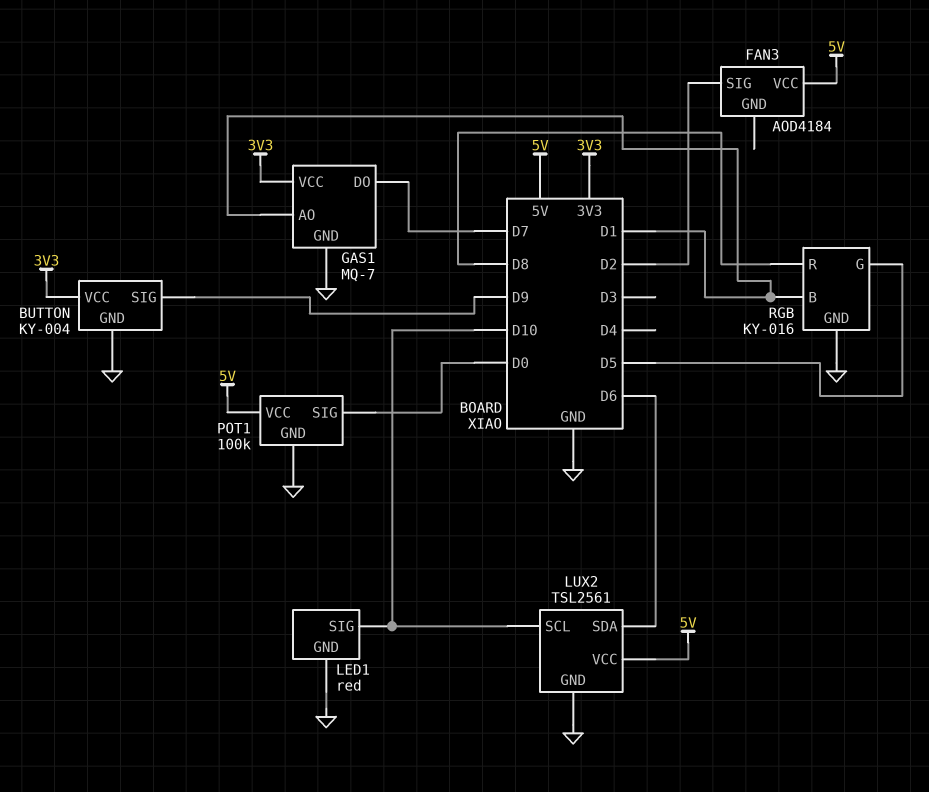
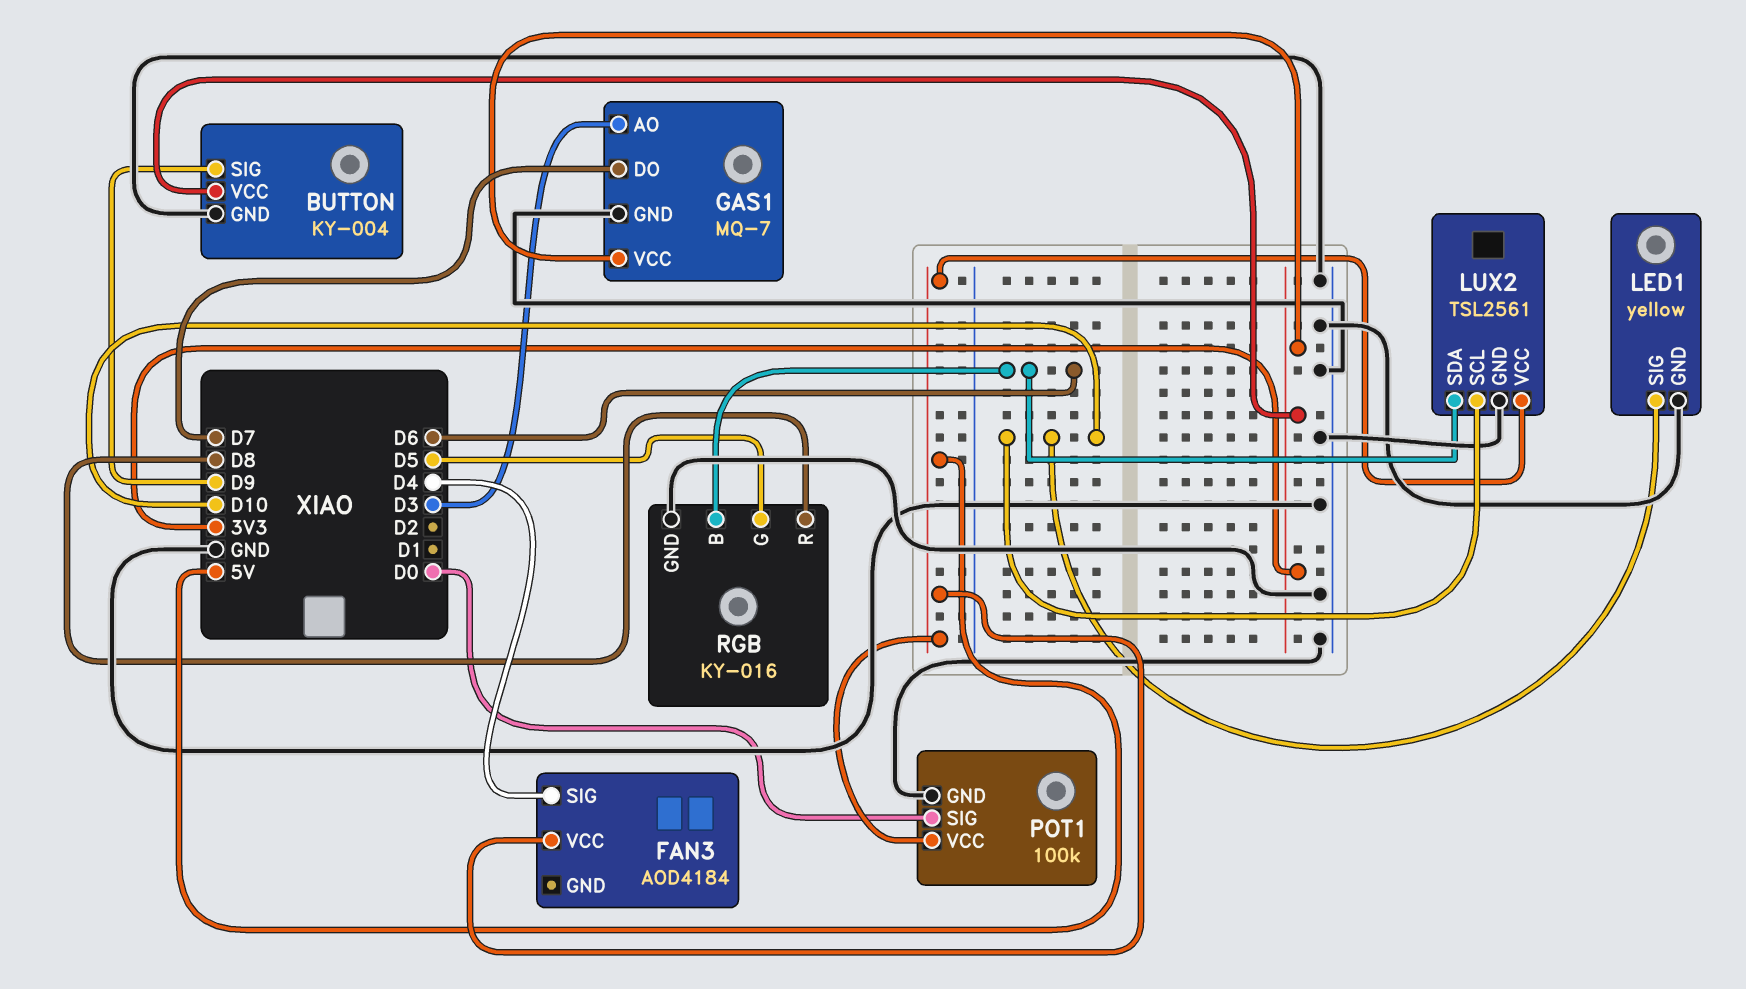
FAN3 pin SIG: D2 -> D4
GAS1 pin AO: D1 -> D3
LED1: red -> yellow
RGB pin B: D1 -> D6

